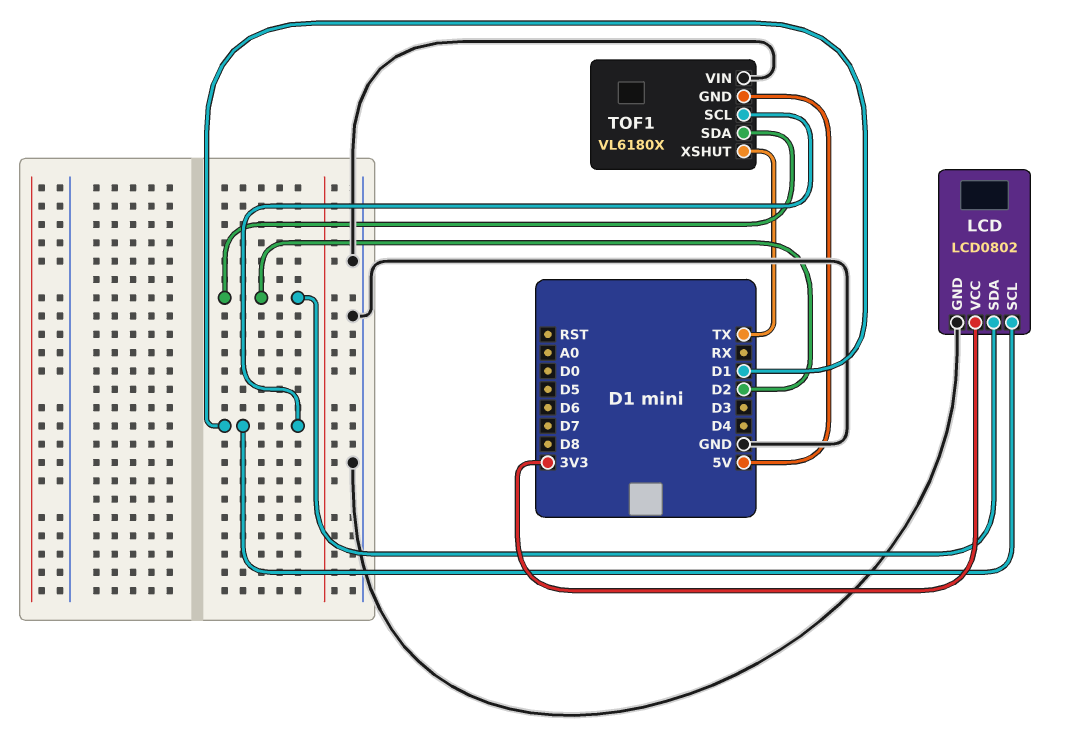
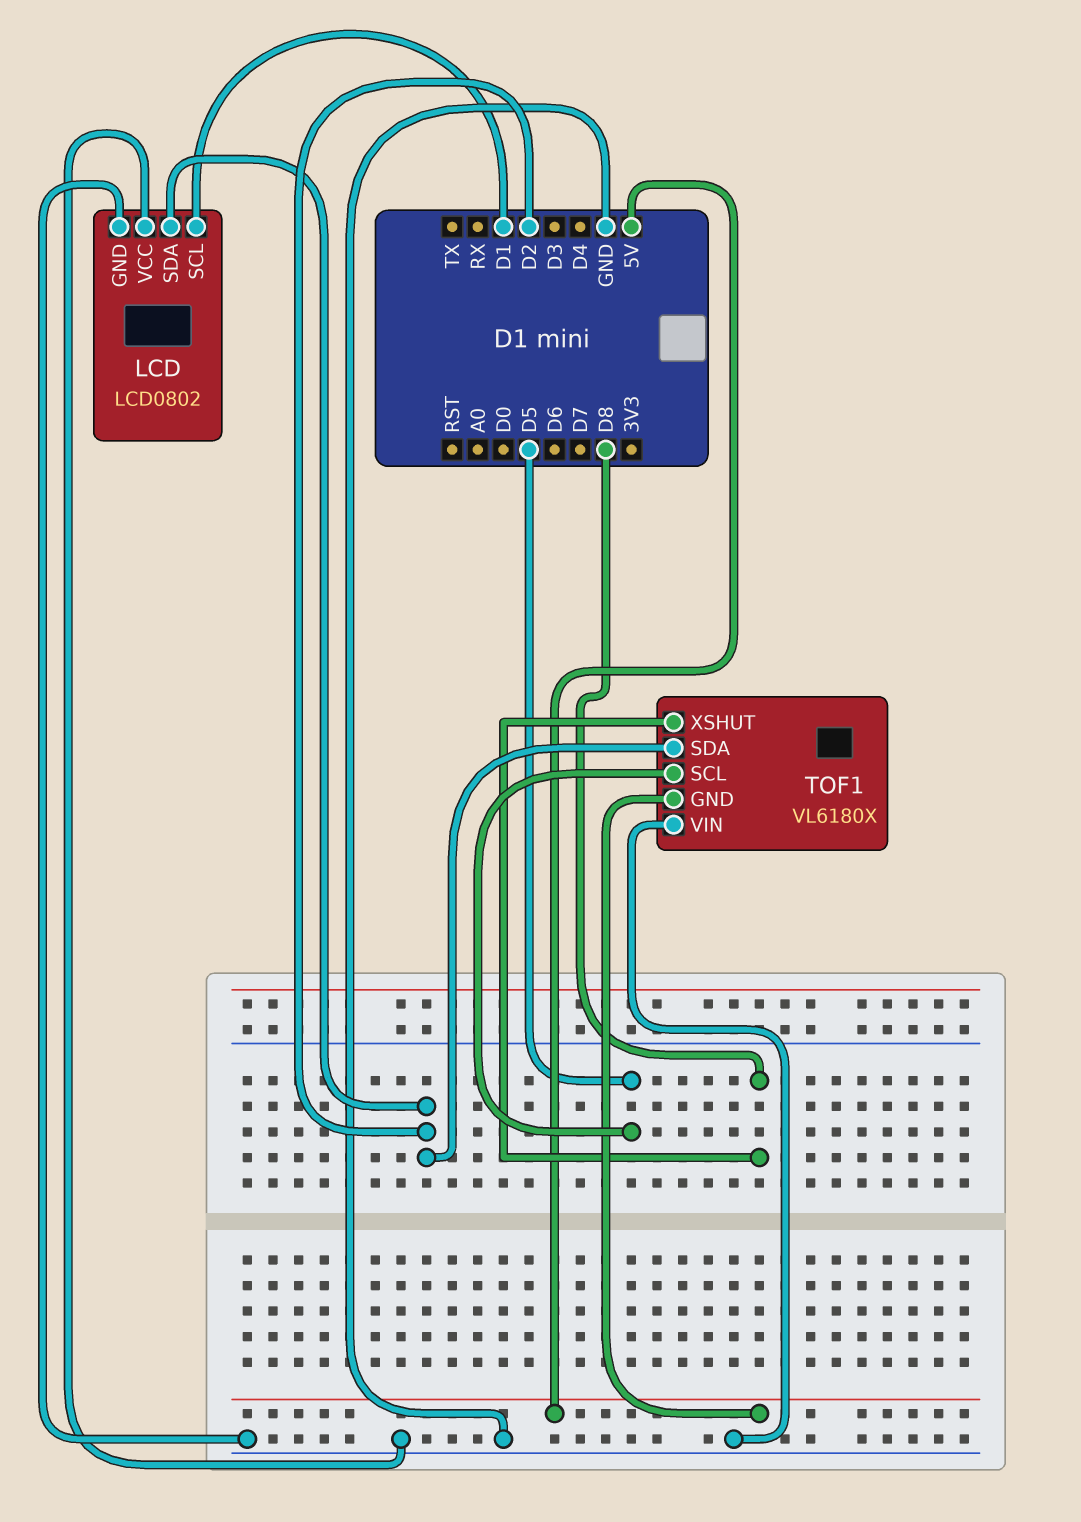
LCD pin VCC: 3V3 -> GND
TOF1 pin SCL: D1 -> D5
TOF1 pin XSHUT: TX -> D8

